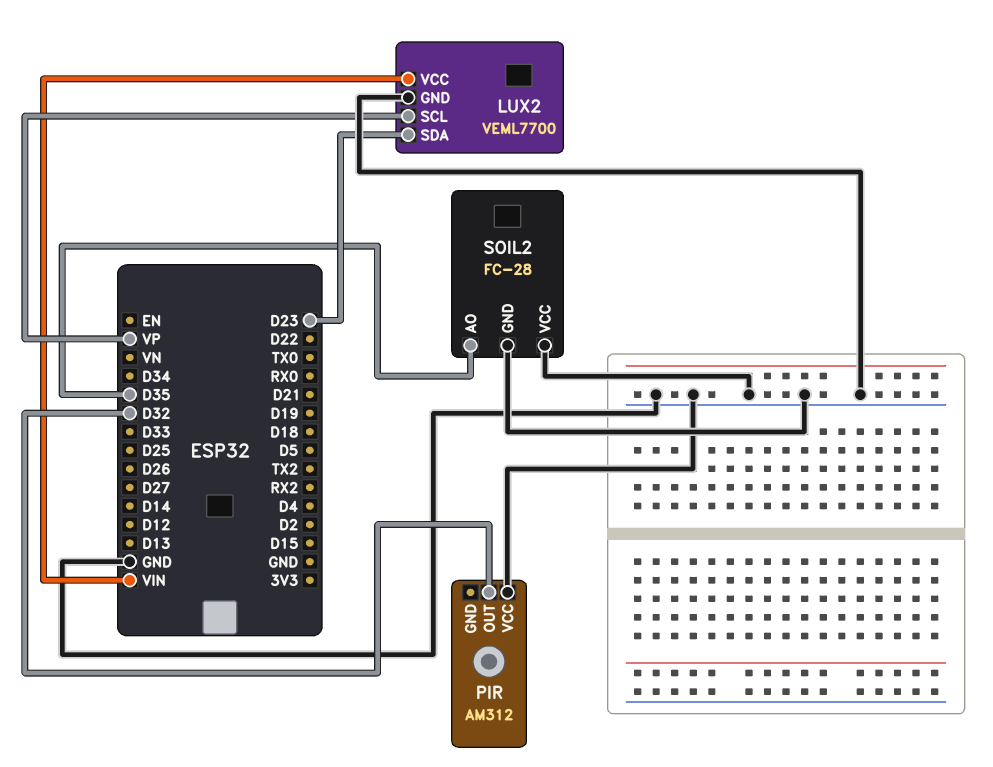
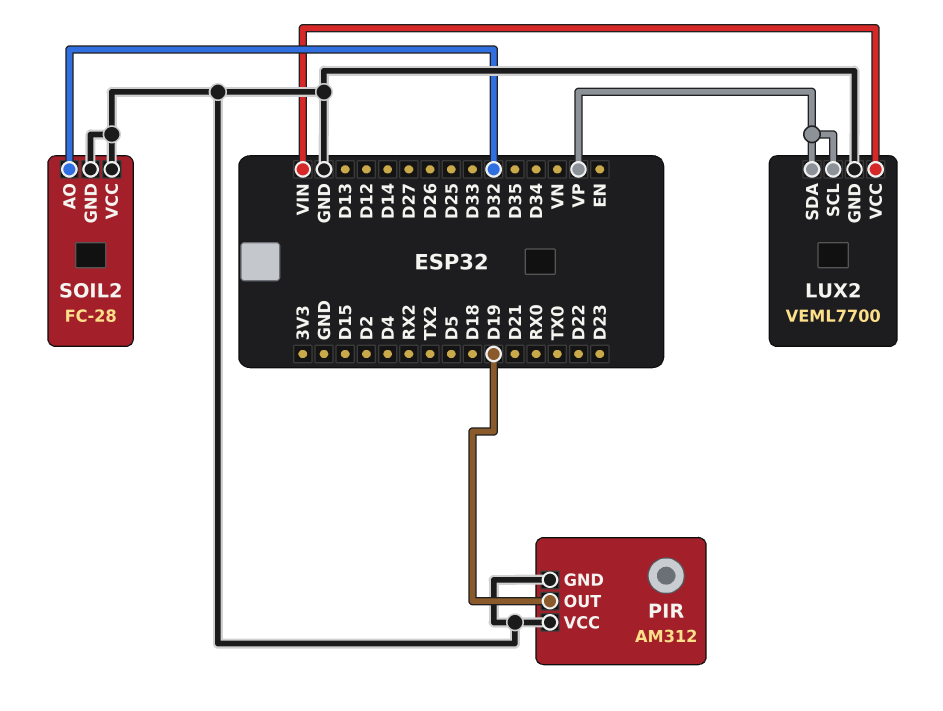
LUX2 pin SDA: D23 -> VP
PIR pin GND: none -> GND
PIR pin OUT: D32 -> D19
SOIL2 pin AO: D35 -> D32

